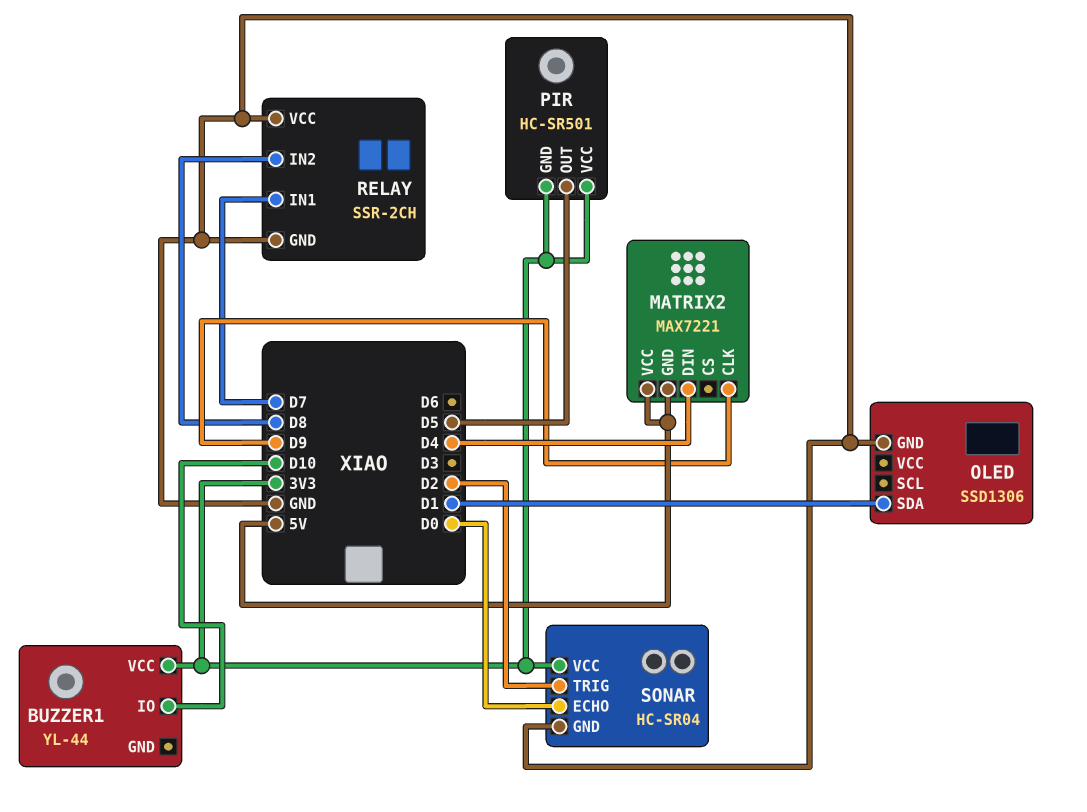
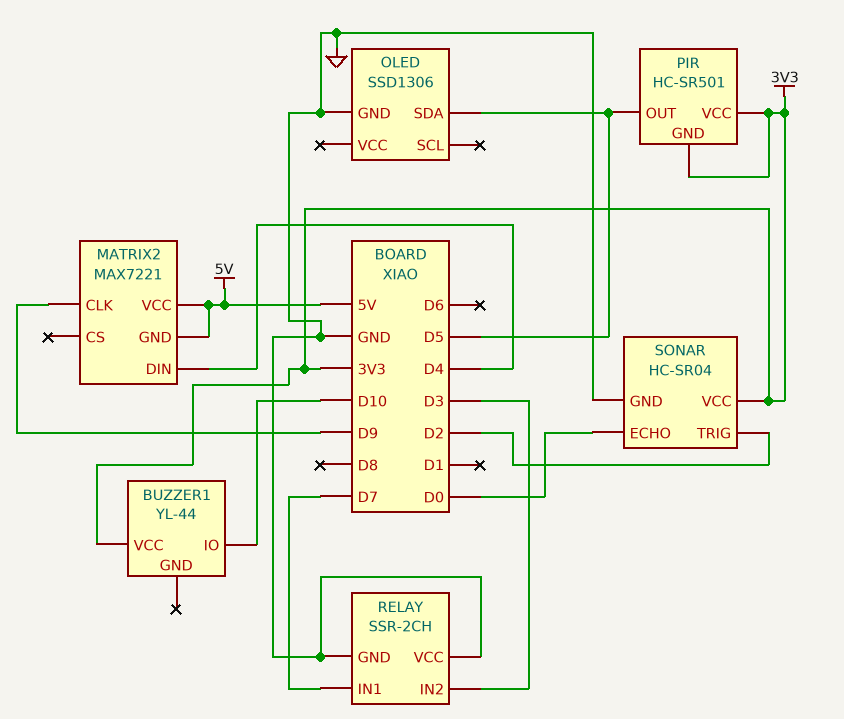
OLED pin SDA: D1 -> D5
RELAY pin IN2: D8 -> D3

